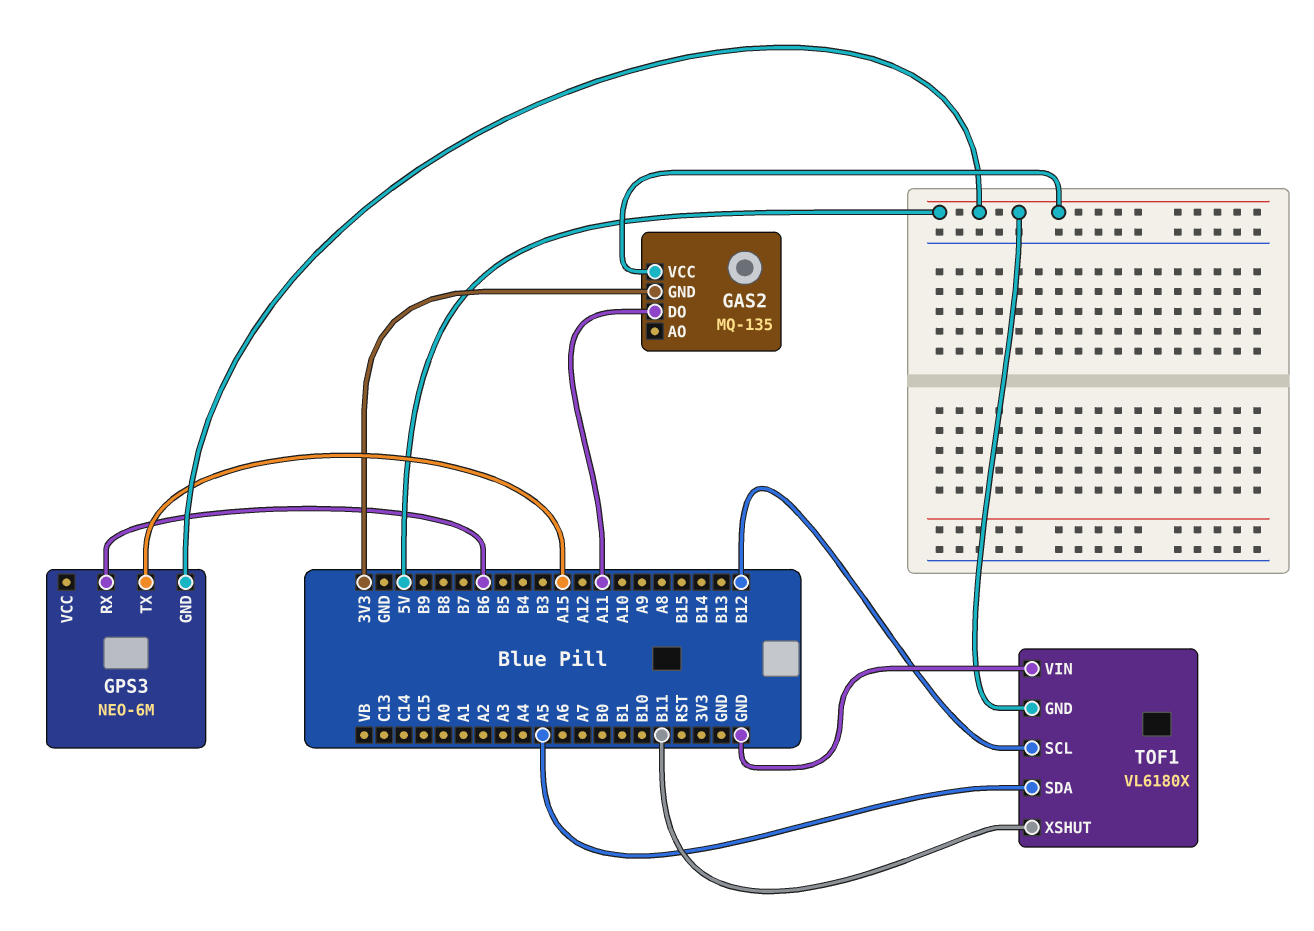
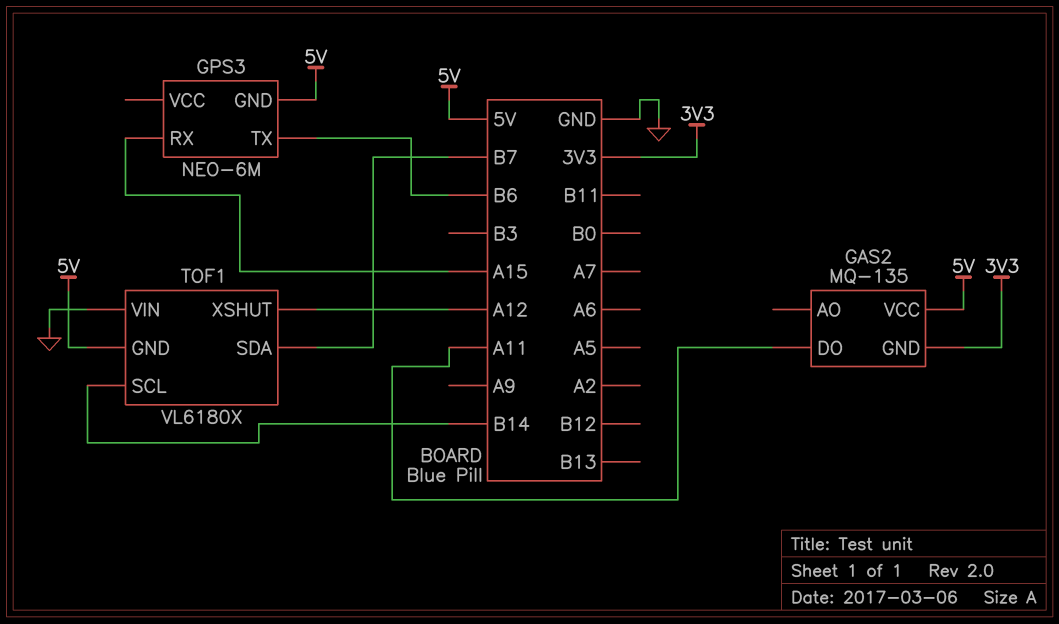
GPS3 pin RX: B6 -> A15
GPS3 pin TX: A15 -> B6
TOF1 pin SCL: B12 -> B14
TOF1 pin SDA: A5 -> B7
TOF1 pin XSHUT: B11 -> A12

